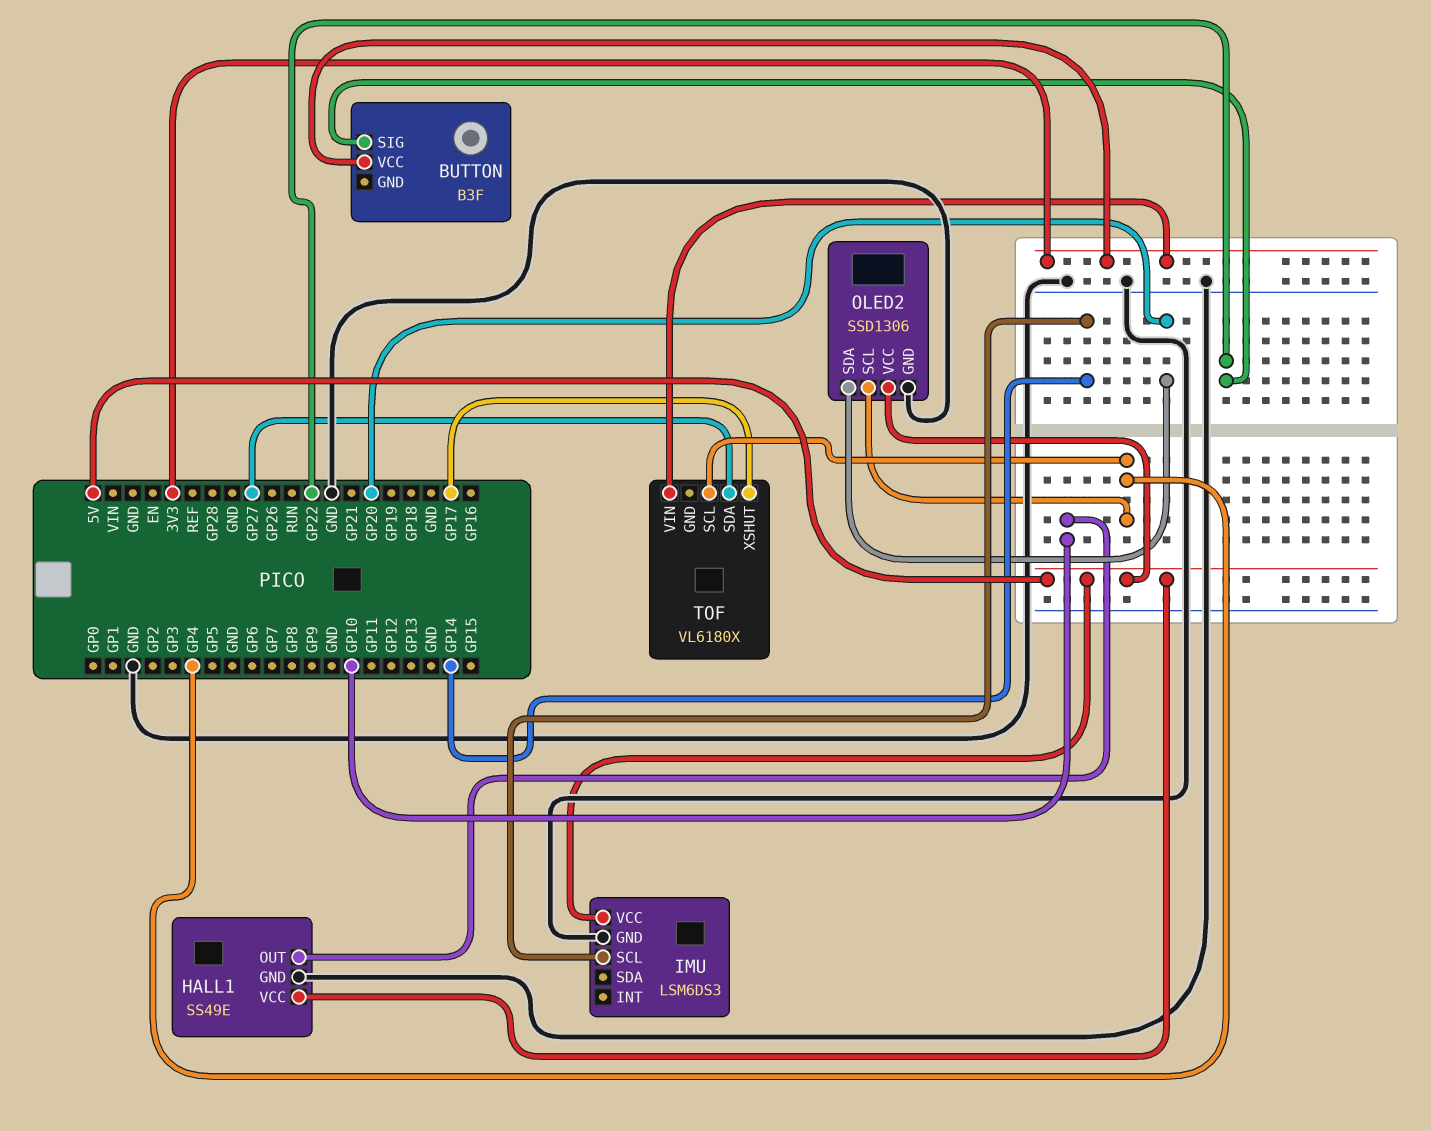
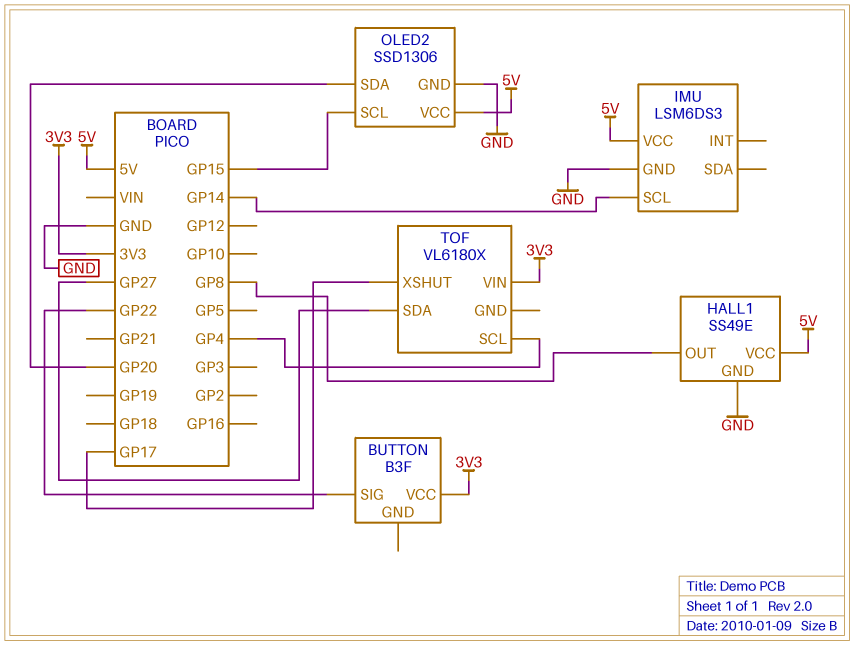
HALL1 pin OUT: GP10 -> GP8
OLED2 pin SCL: GP4 -> GP15

